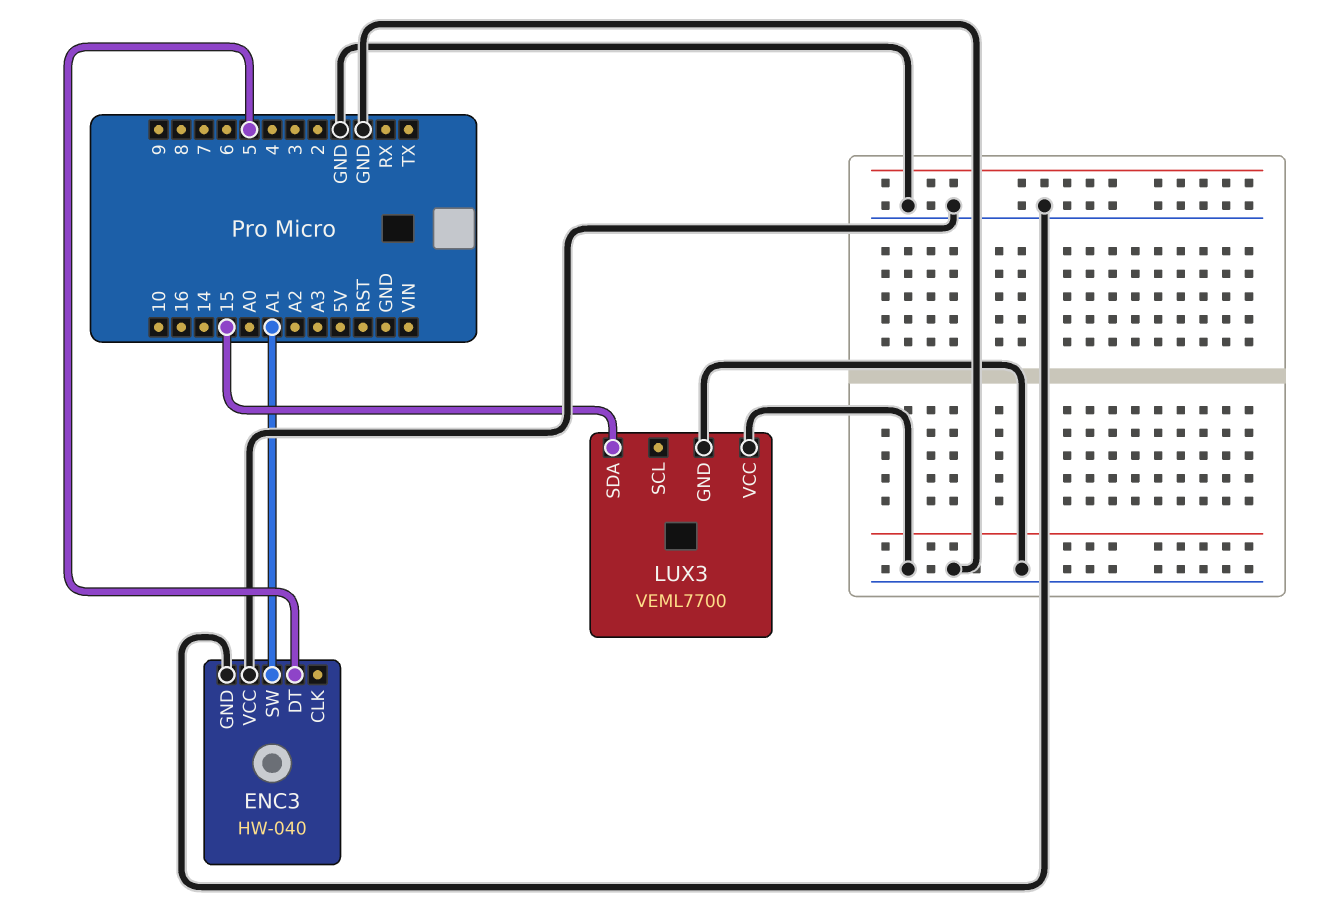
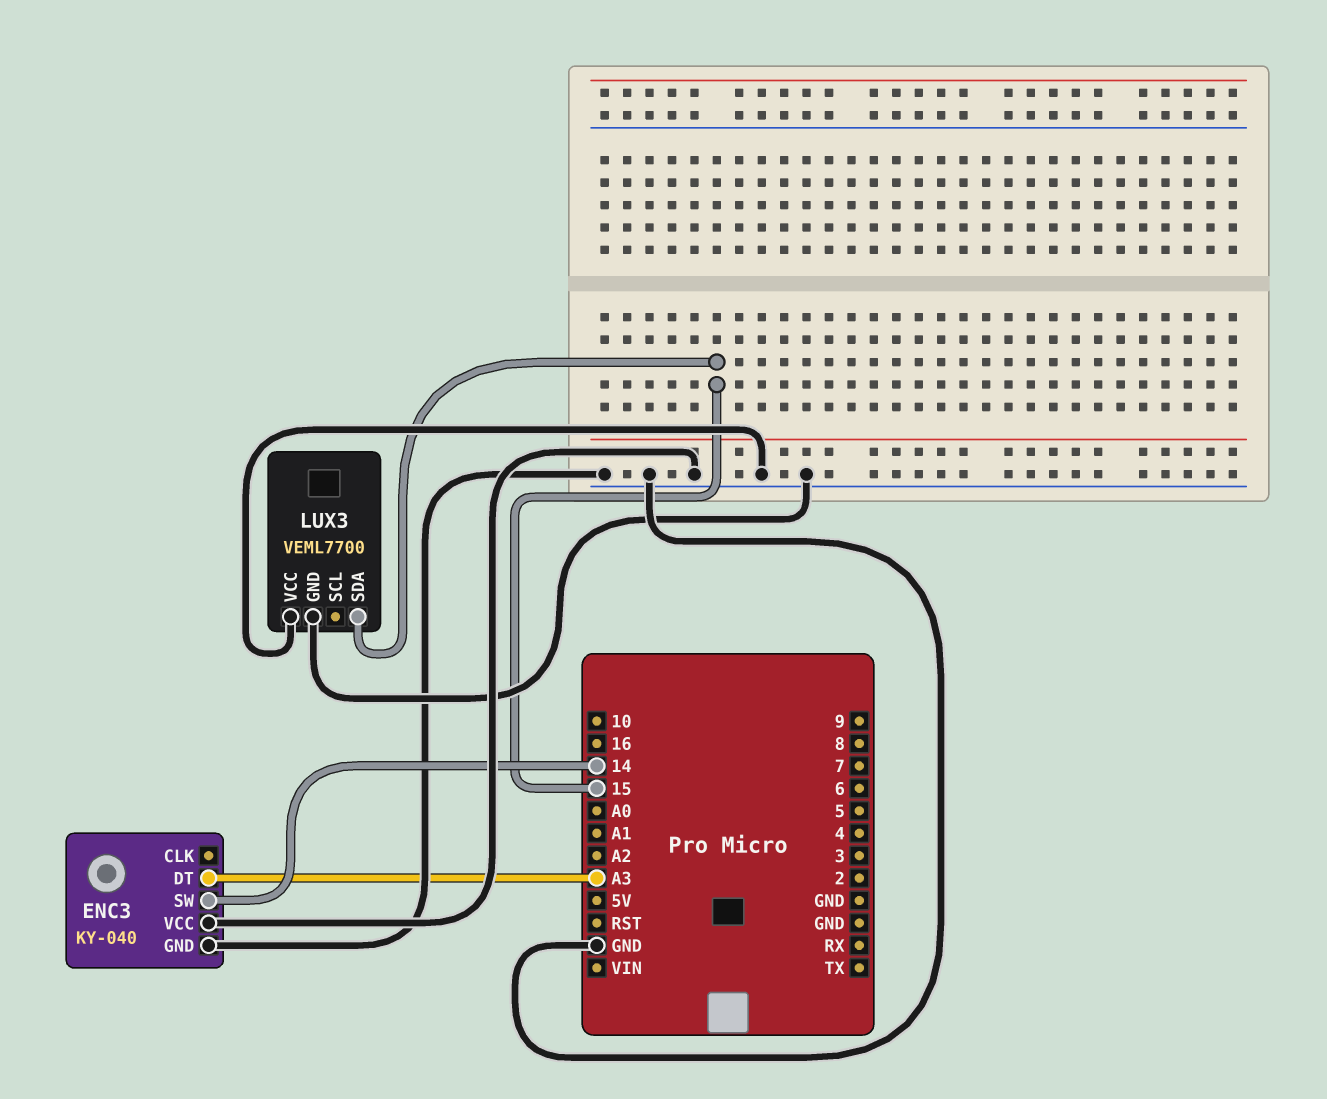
ENC3: HW-040 -> KY-040
ENC3 pin DT: 5 -> A3
ENC3 pin SW: A1 -> 14

